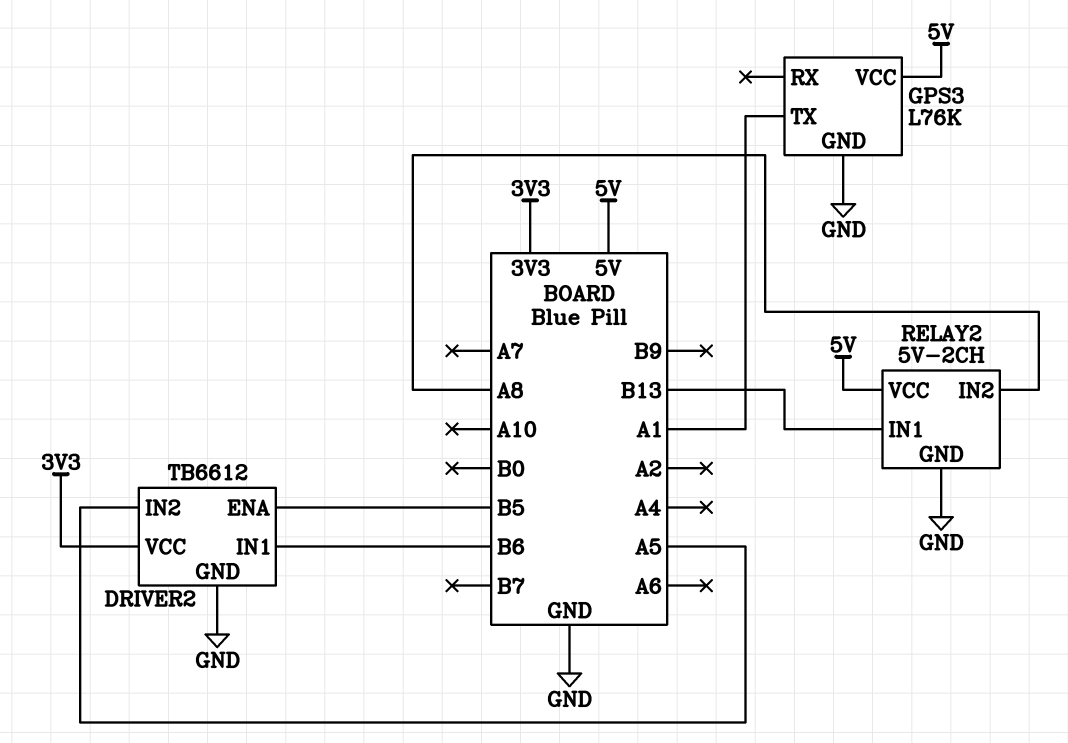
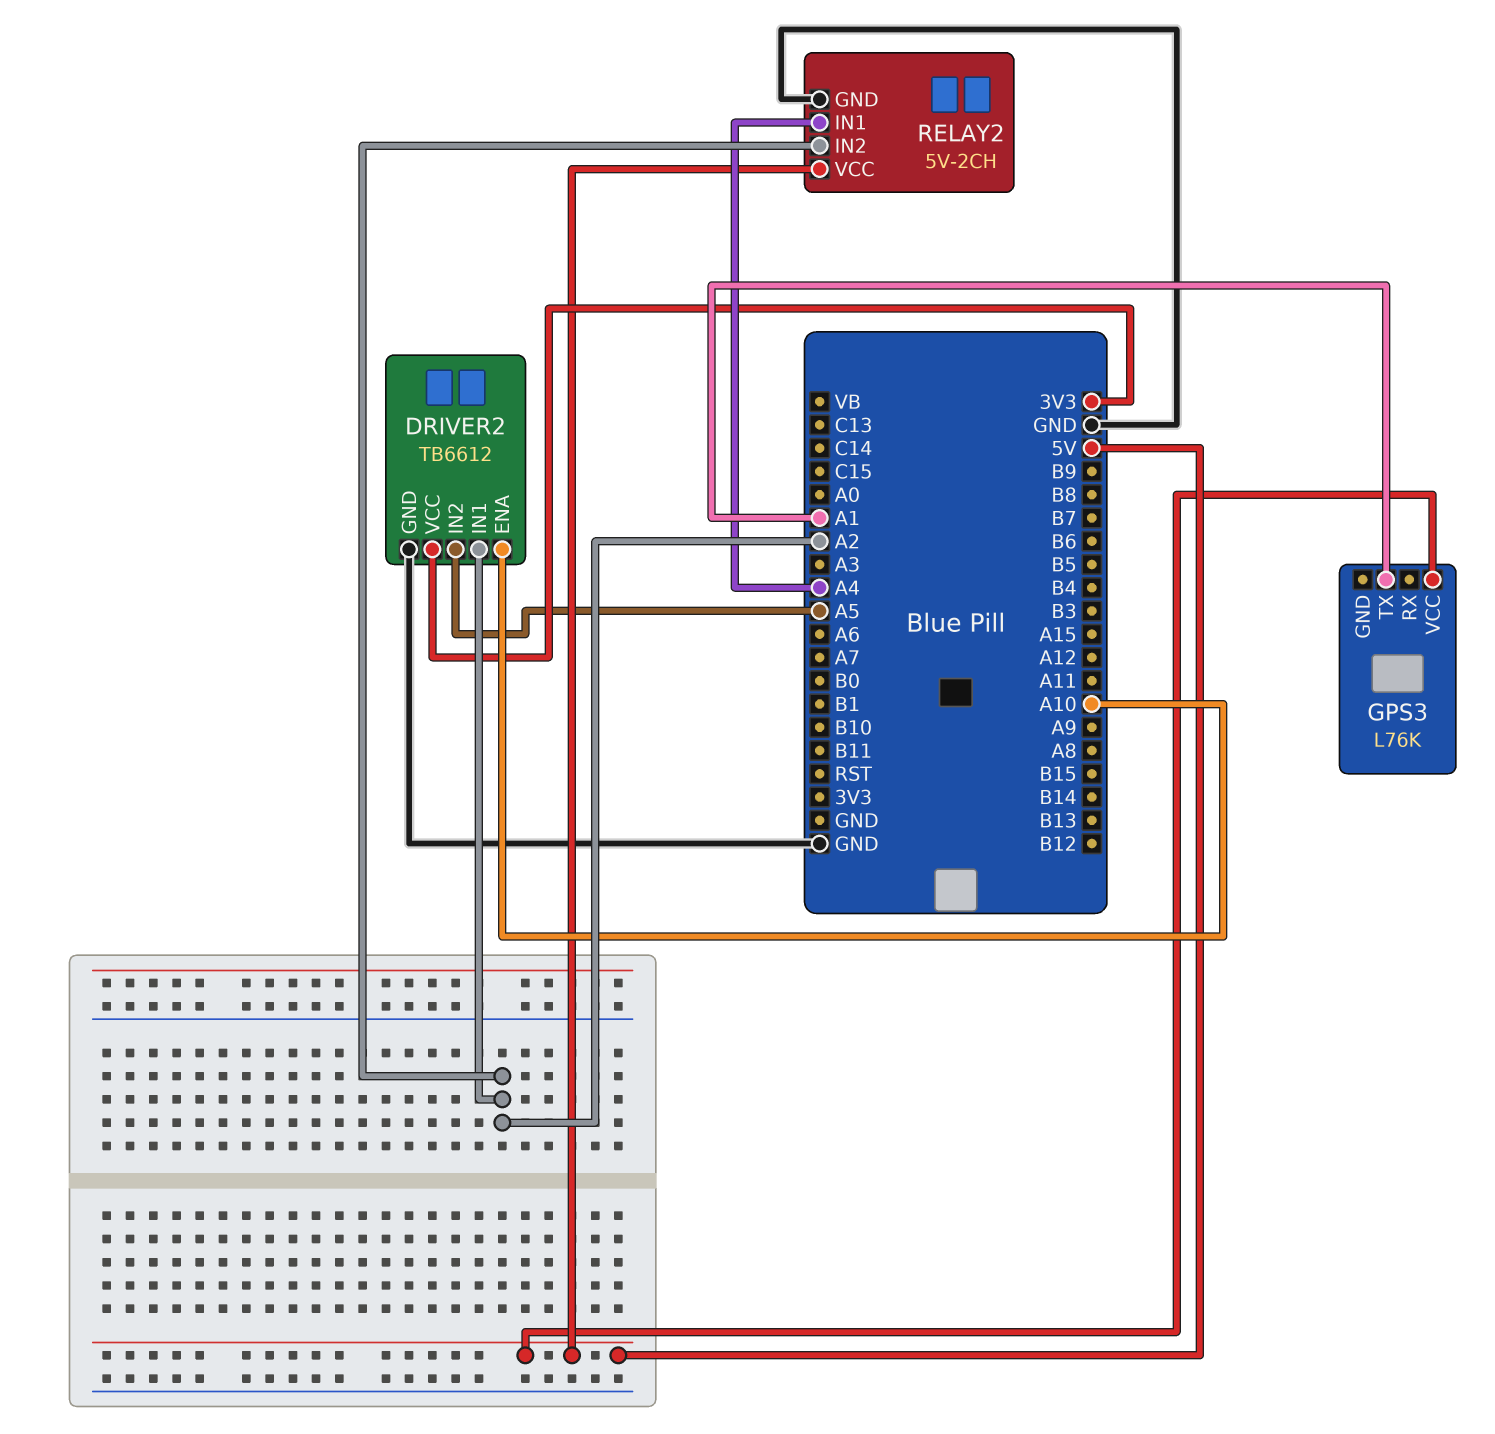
DRIVER2 pin ENA: B5 -> A10
DRIVER2 pin IN1: B6 -> A2
GPS3 pin GND: GND -> none
RELAY2 pin IN1: B13 -> A4
RELAY2 pin IN2: A8 -> A2

